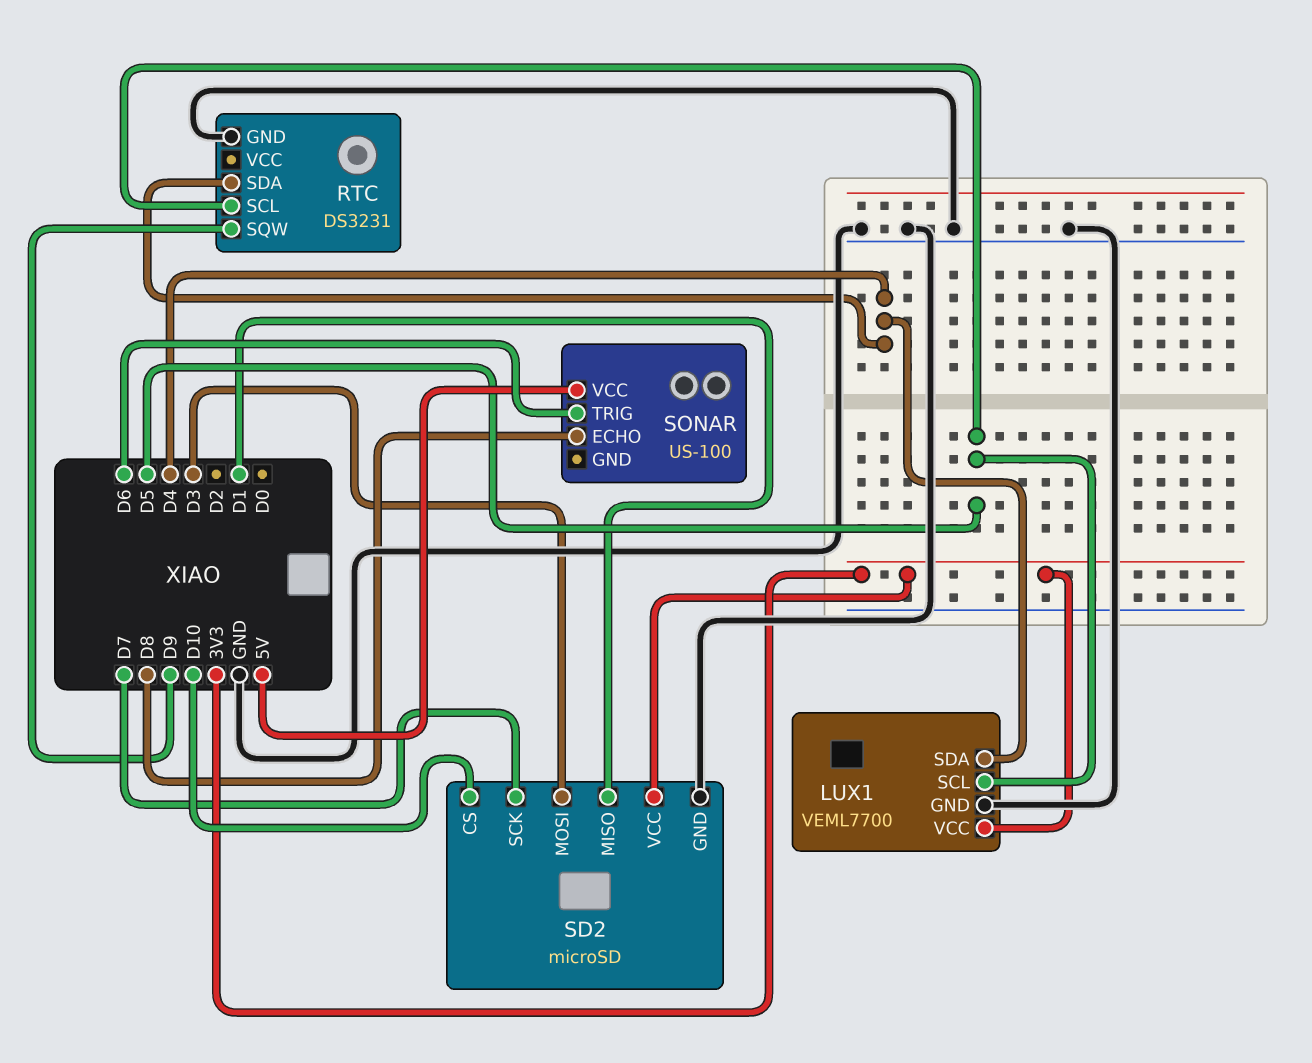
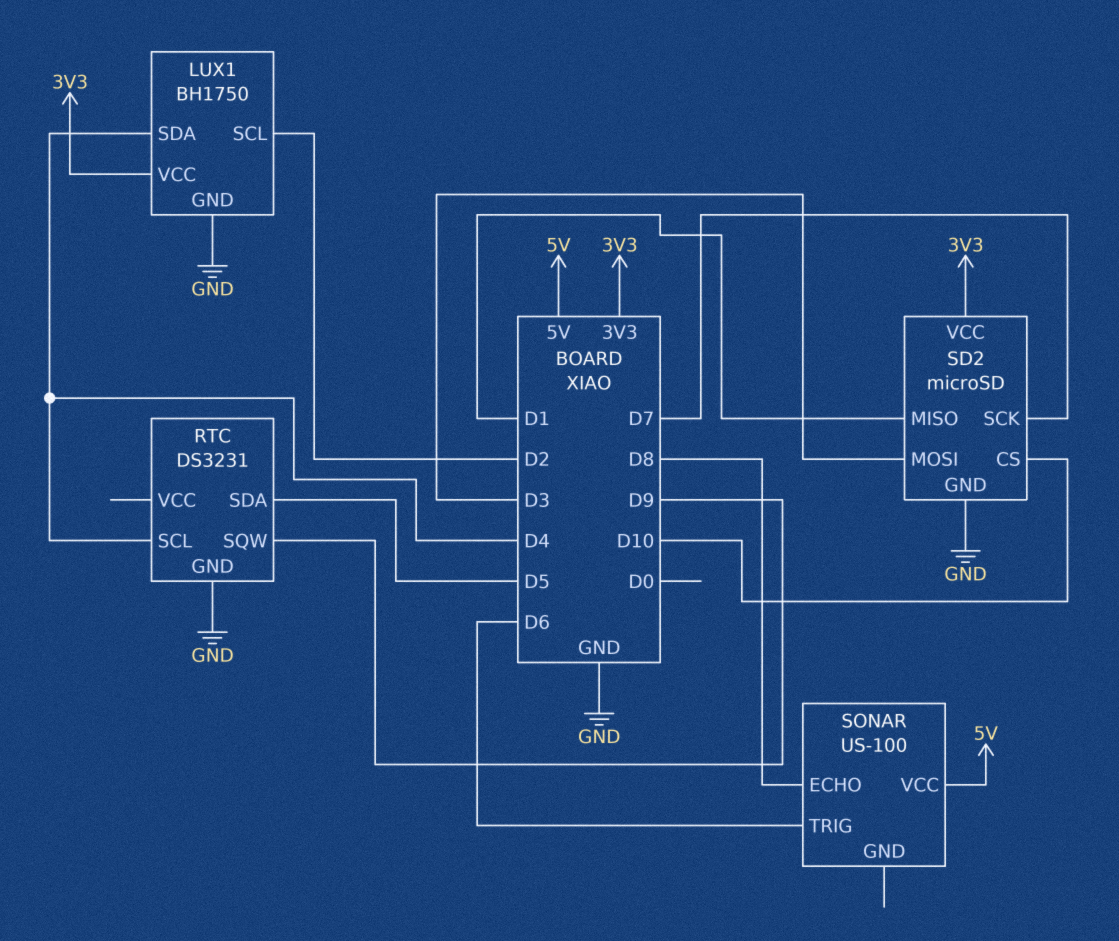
LUX1: VEML7700 -> BH1750
LUX1 pin SCL: D5 -> D2
RTC pin SCL: D5 -> D4
RTC pin SDA: D4 -> D5

